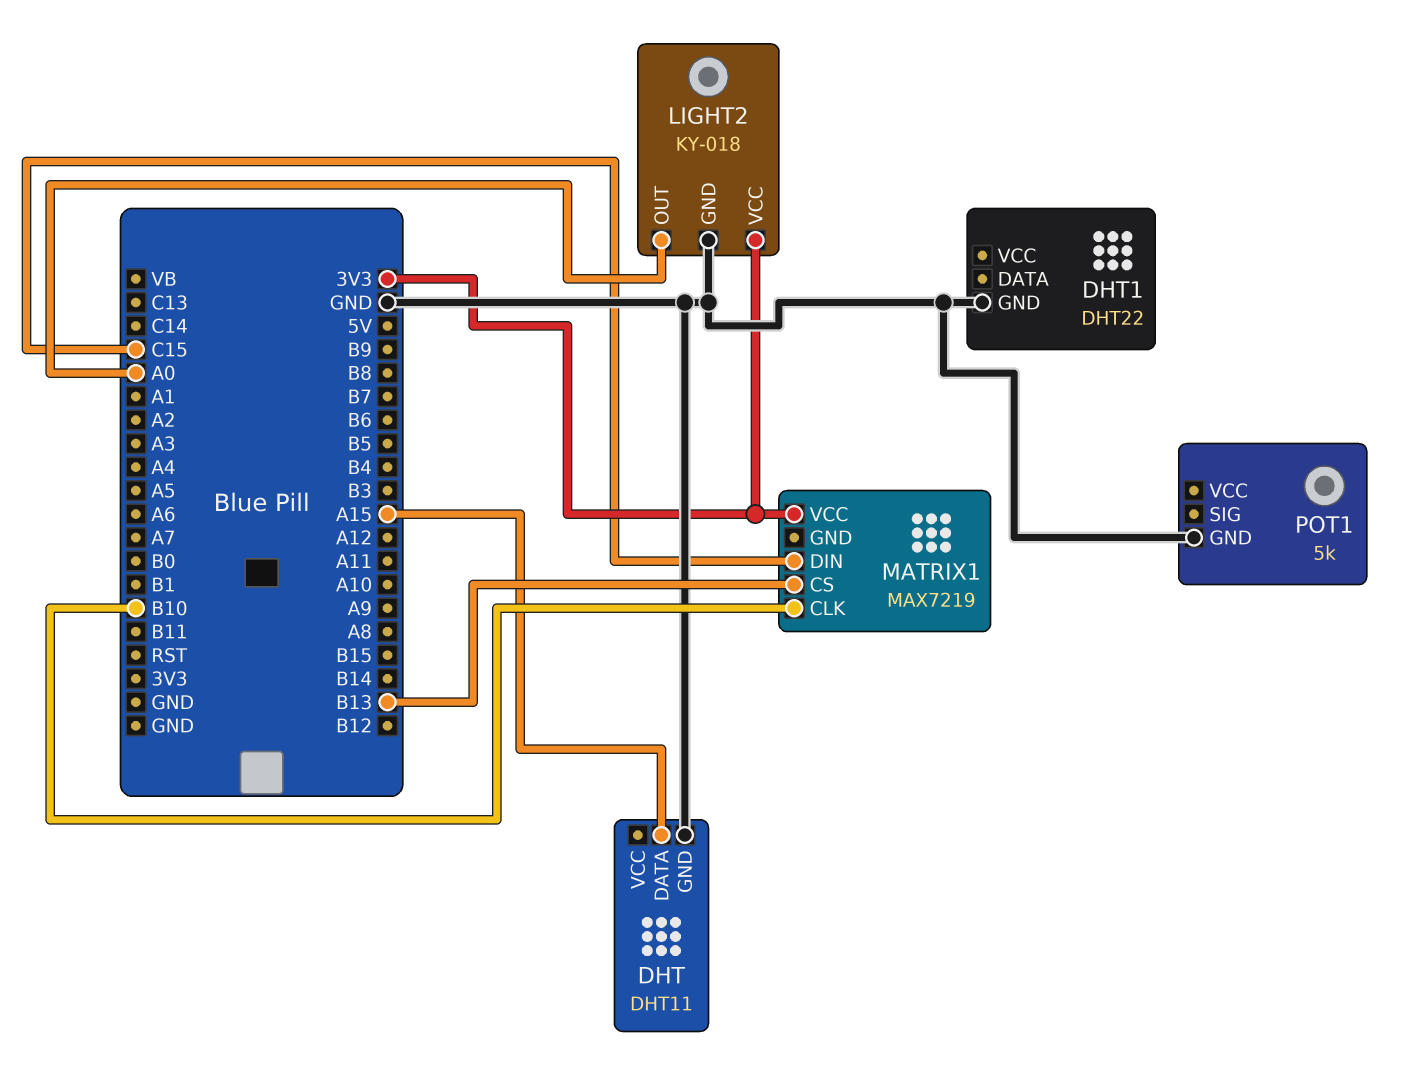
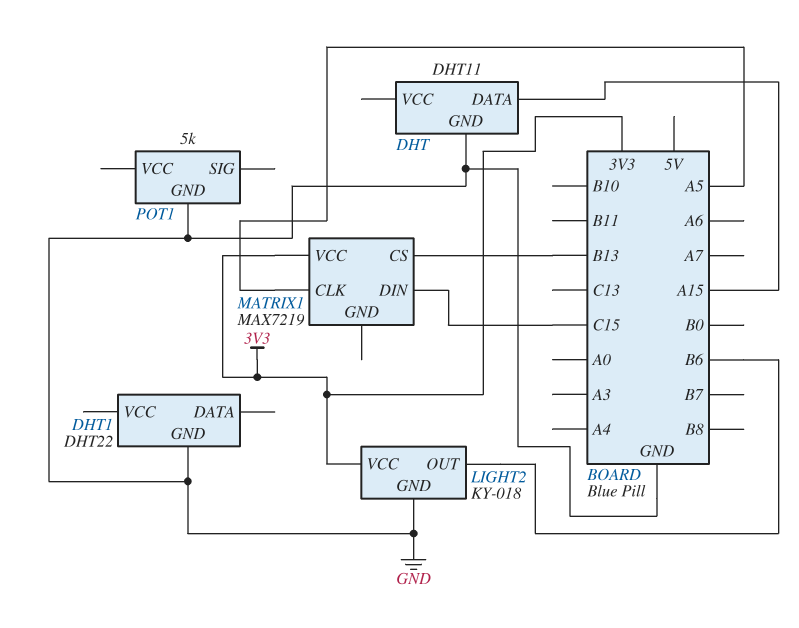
LIGHT2 pin OUT: A0 -> B6
MATRIX1 pin CLK: B10 -> A5

